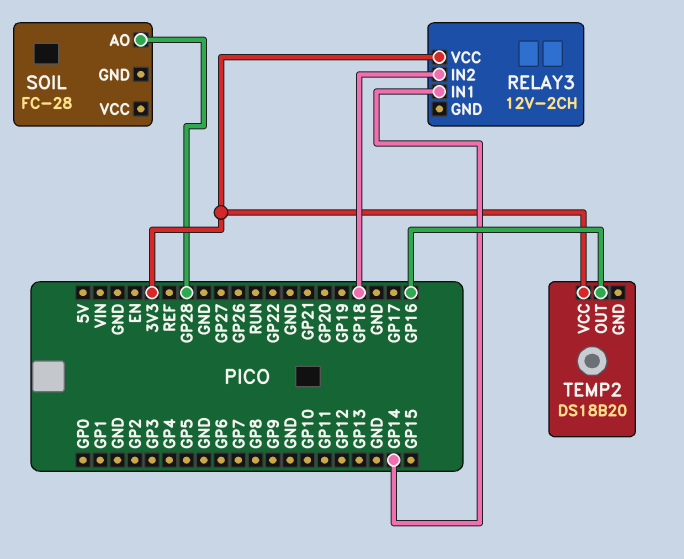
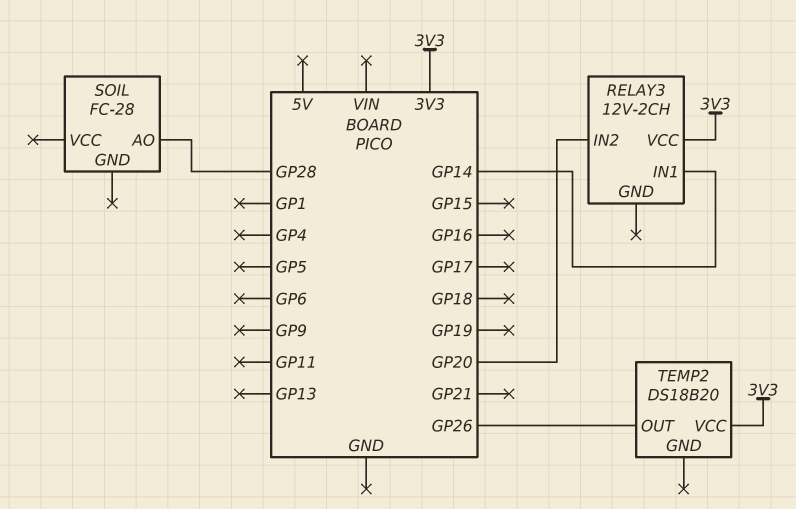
RELAY3 pin IN2: GP18 -> GP20
TEMP2 pin OUT: GP16 -> GP26

